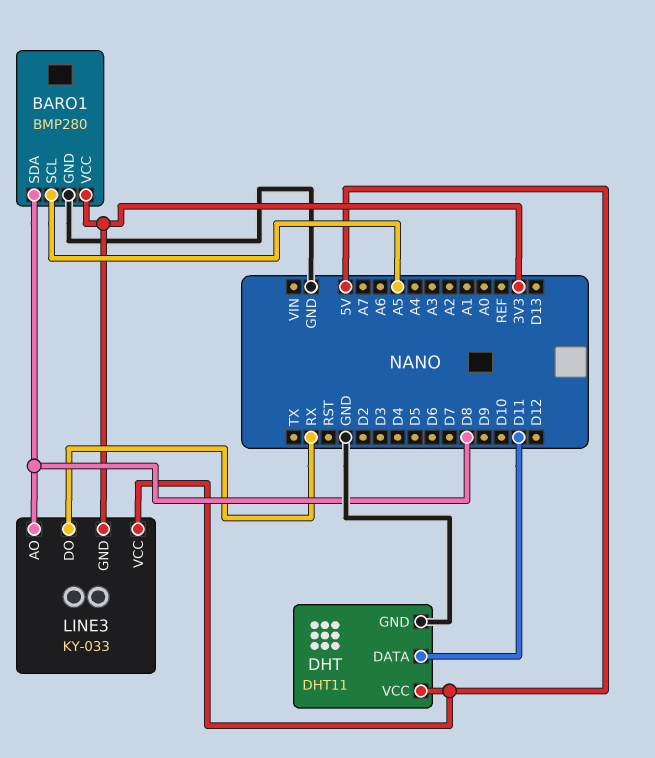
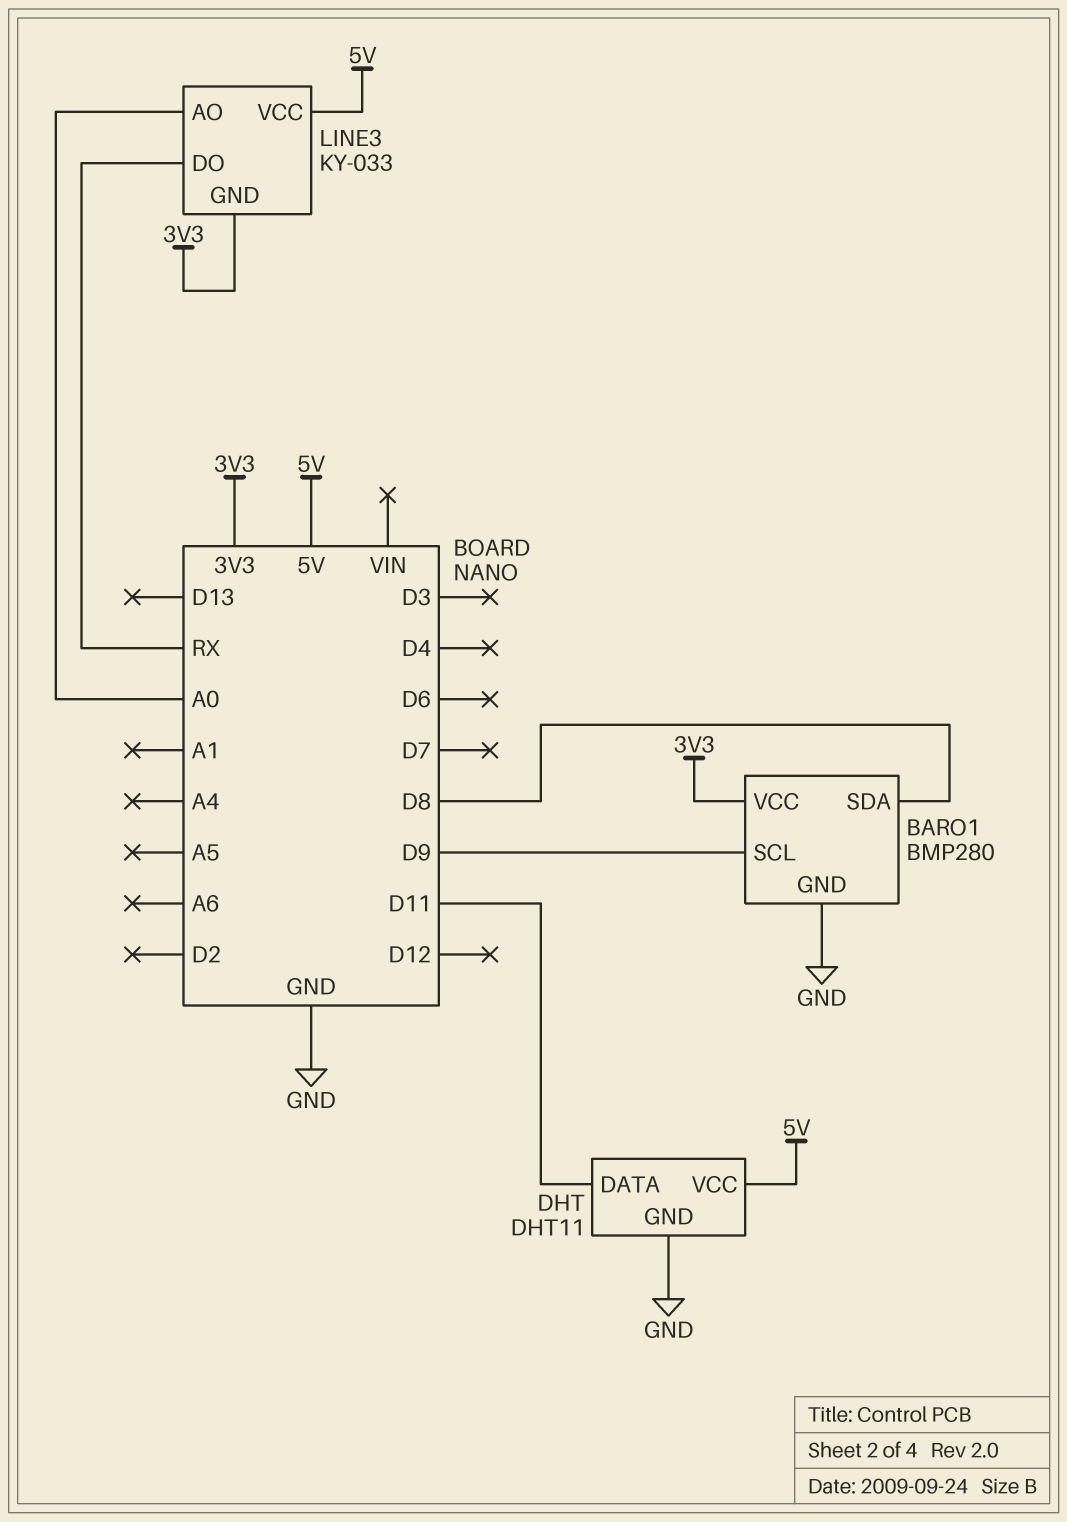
BARO1 pin SCL: A5 -> D9
LINE3 pin AO: D8 -> A0

